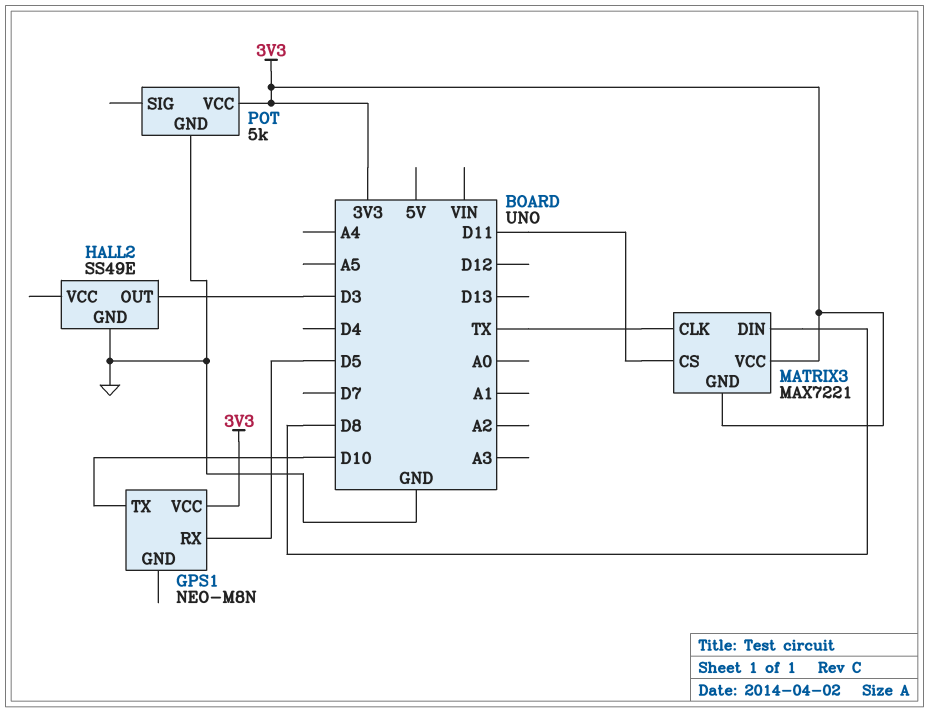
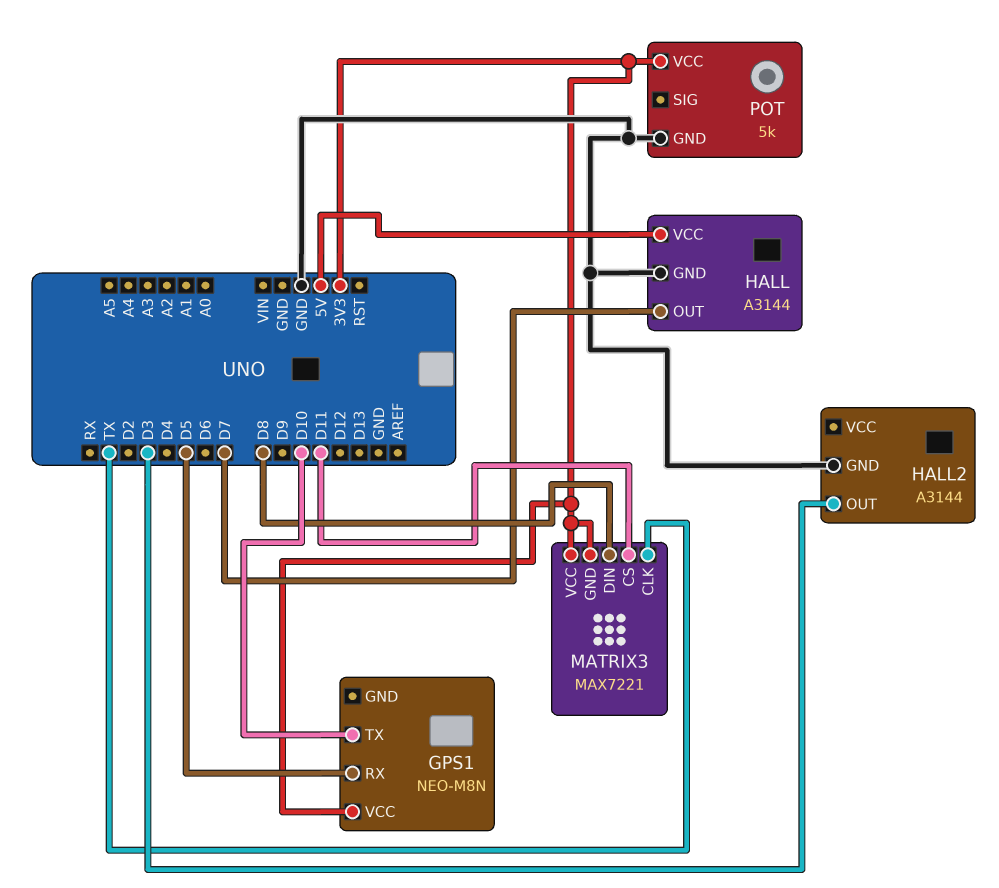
HALL: none -> A3144
HALL pin GND: none -> GND
HALL pin OUT: none -> D7
HALL pin VCC: none -> 5V
HALL2: SS49E -> A3144

